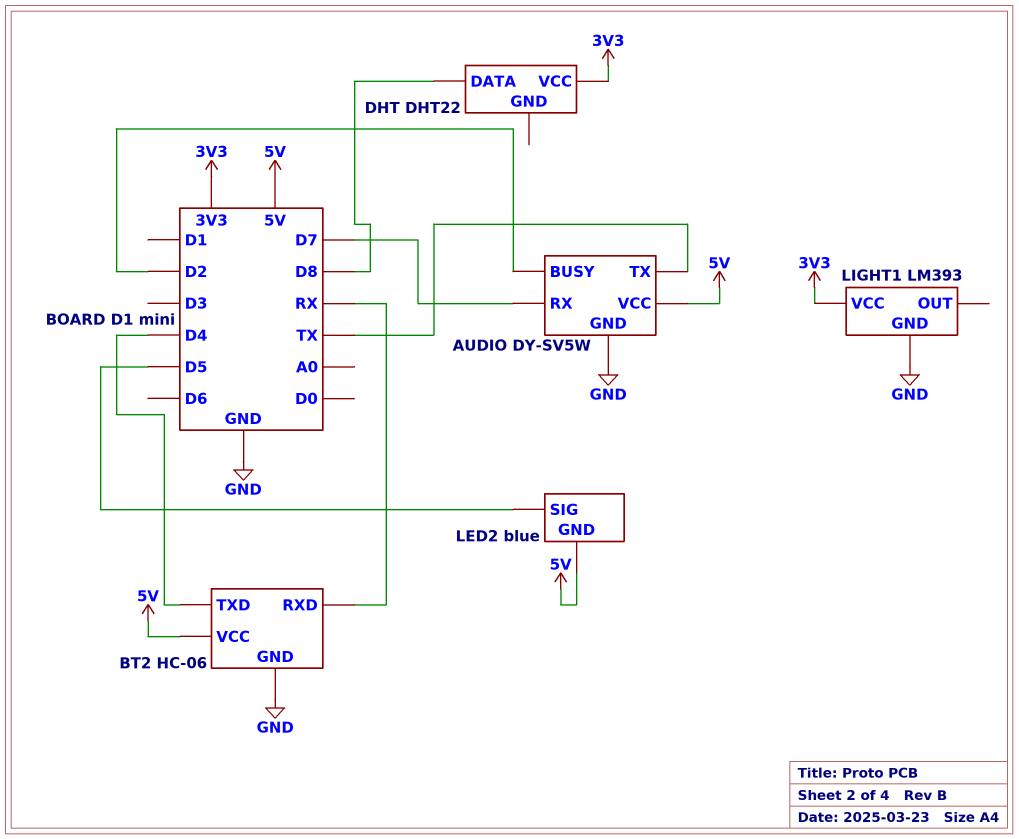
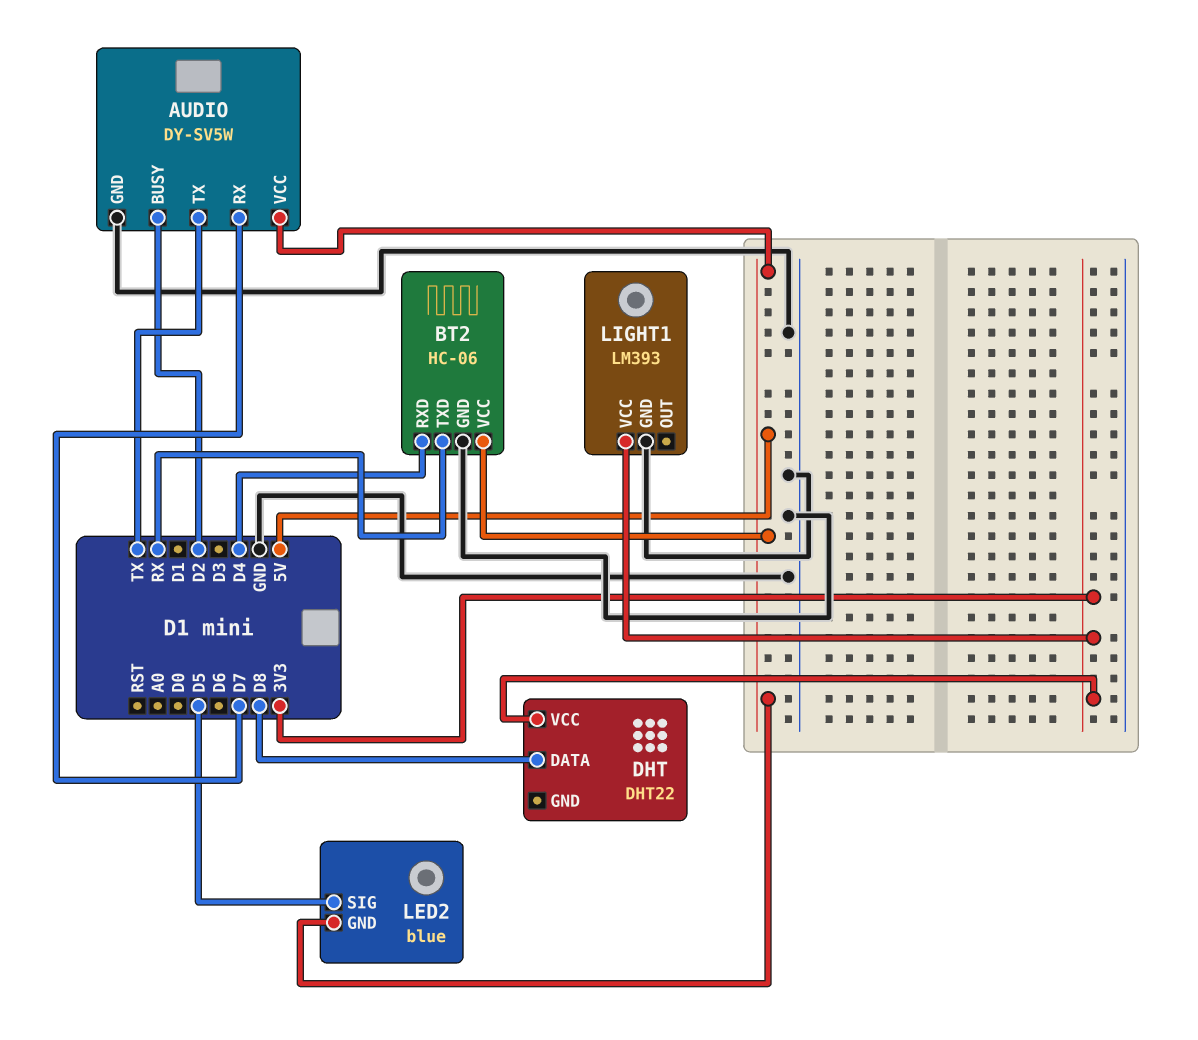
BT2 pin RXD: RX -> D4
BT2 pin TXD: D4 -> RX

